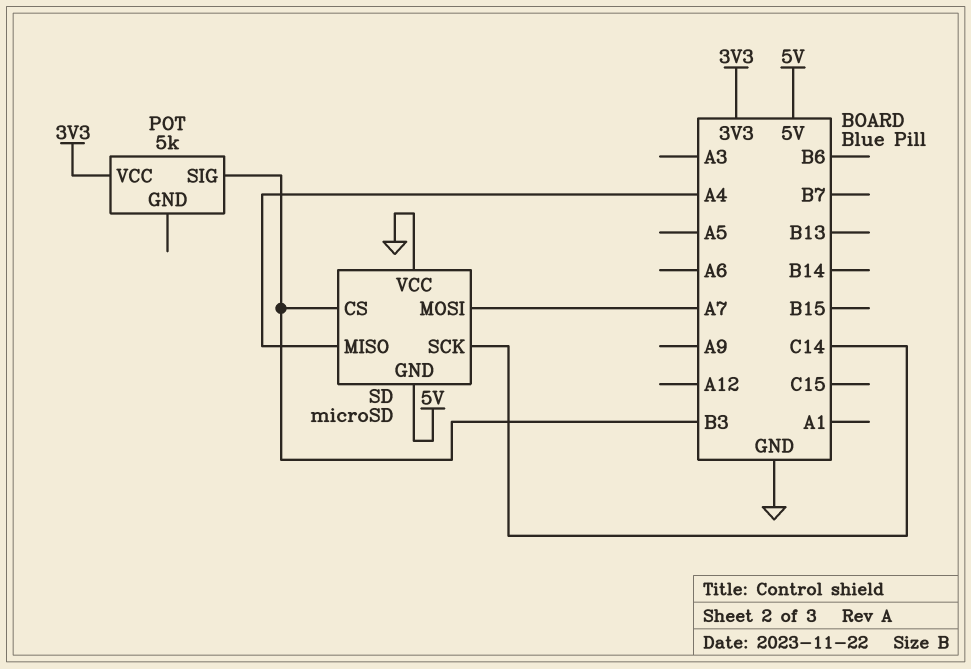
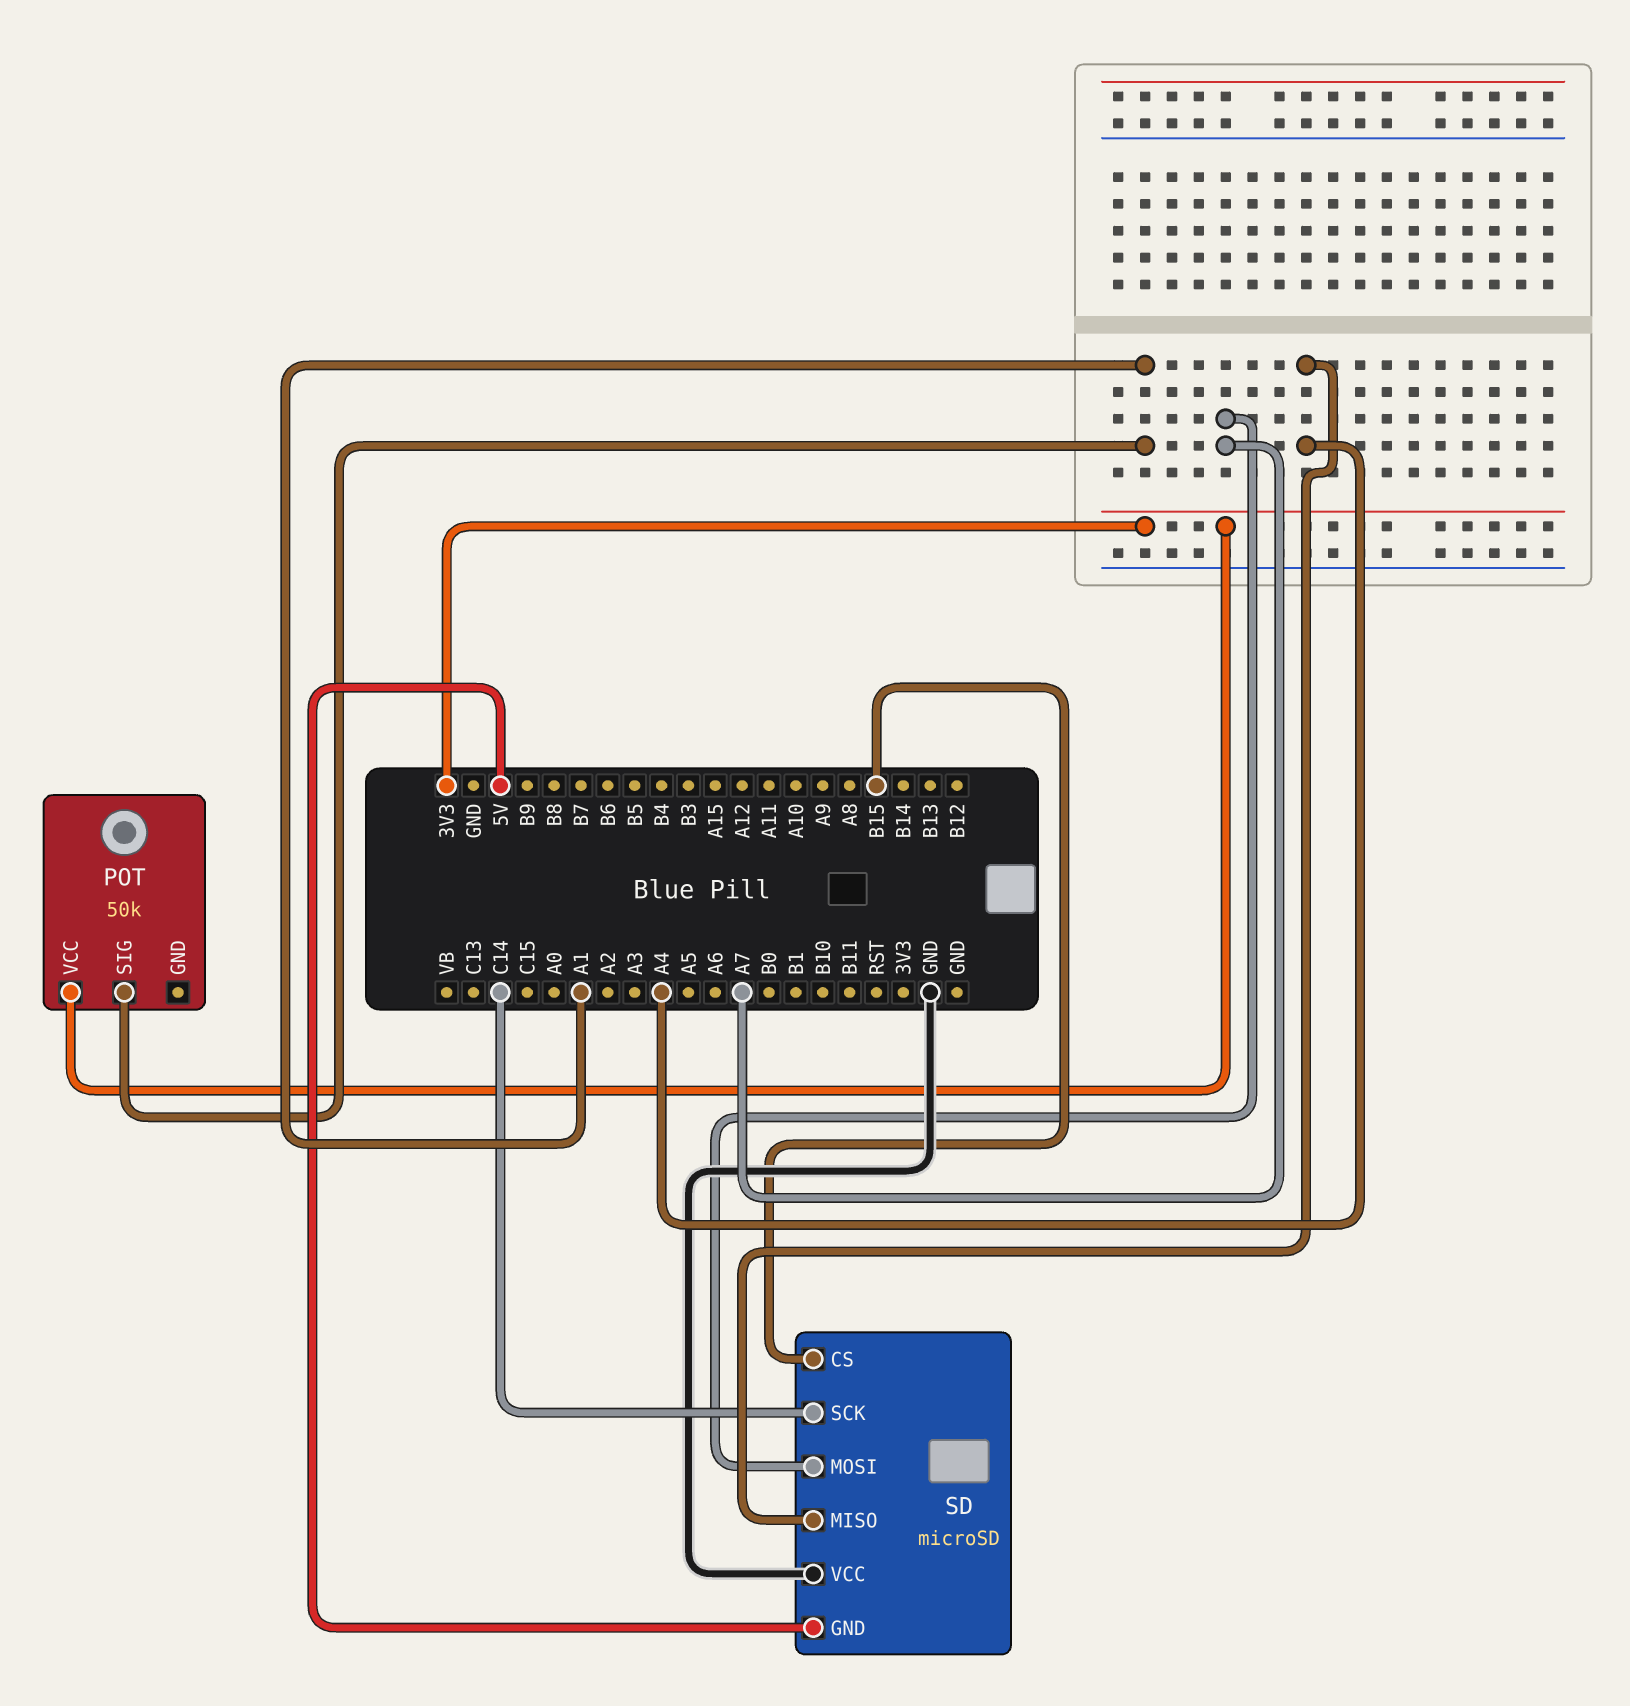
POT: 5k -> 50k
POT pin SIG: B3 -> A1
SD pin CS: B3 -> B15

